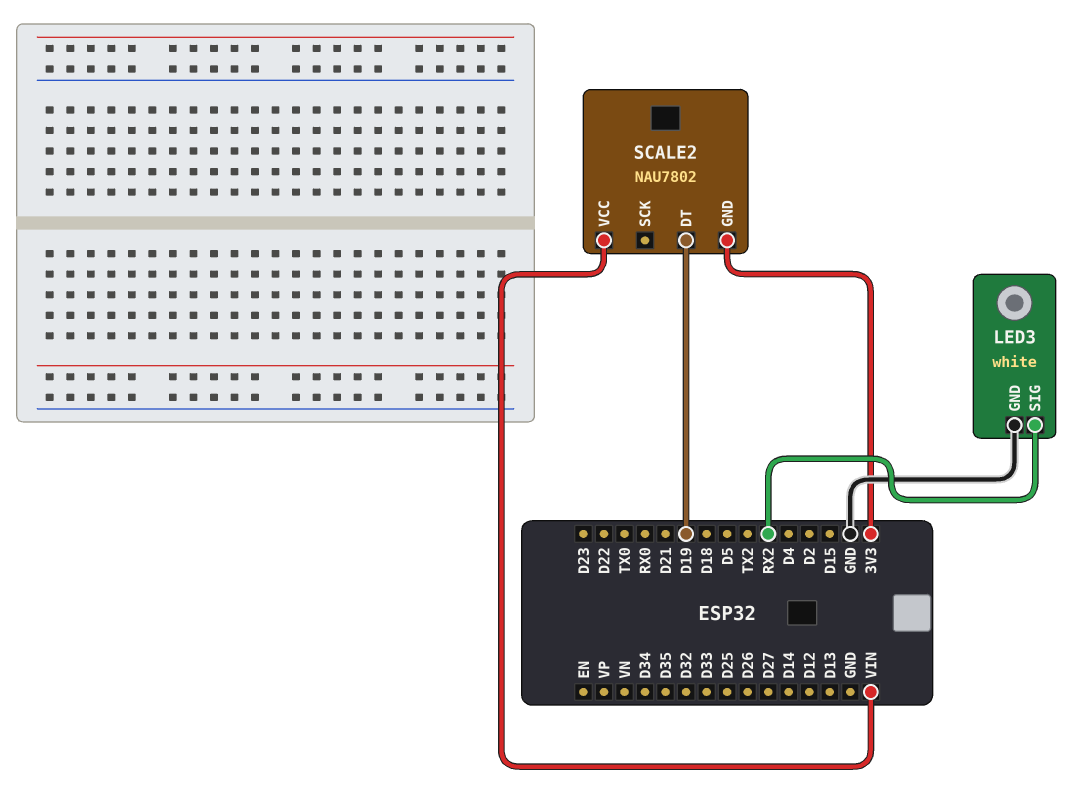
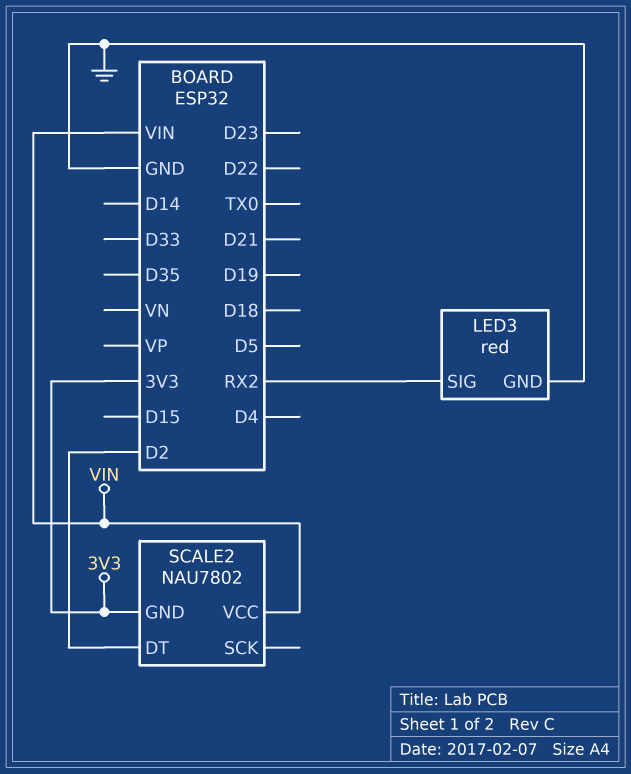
LED3: white -> red
SCALE2 pin DT: D19 -> D2

